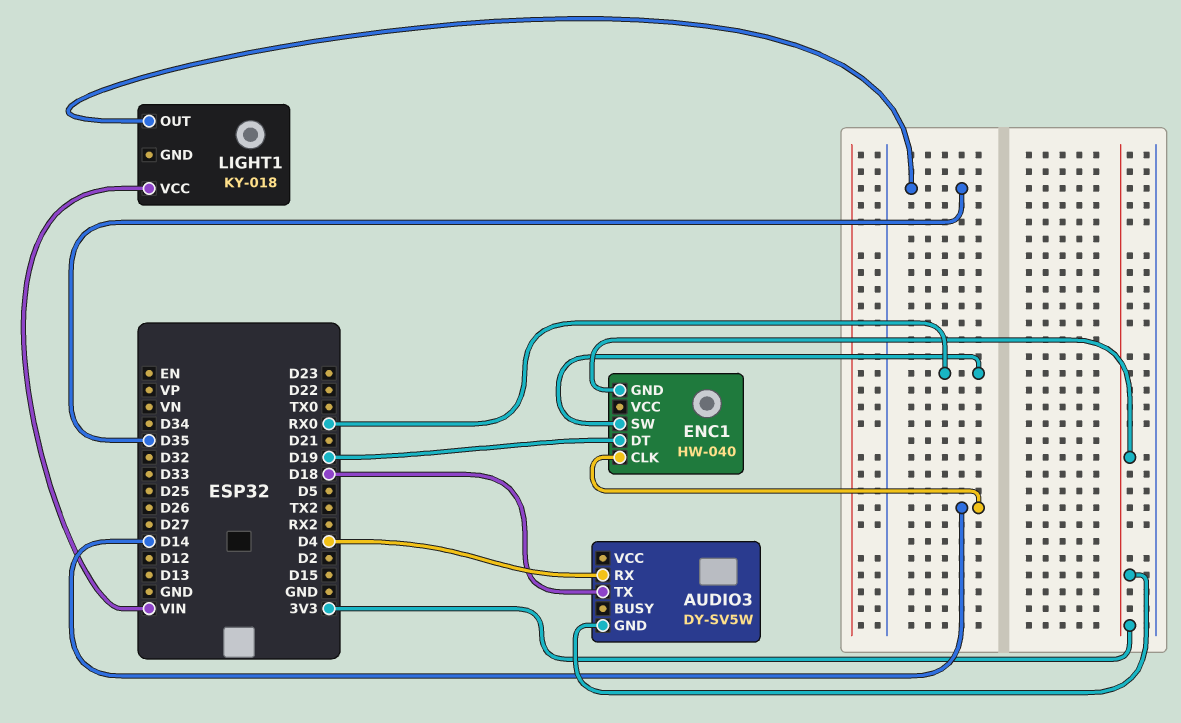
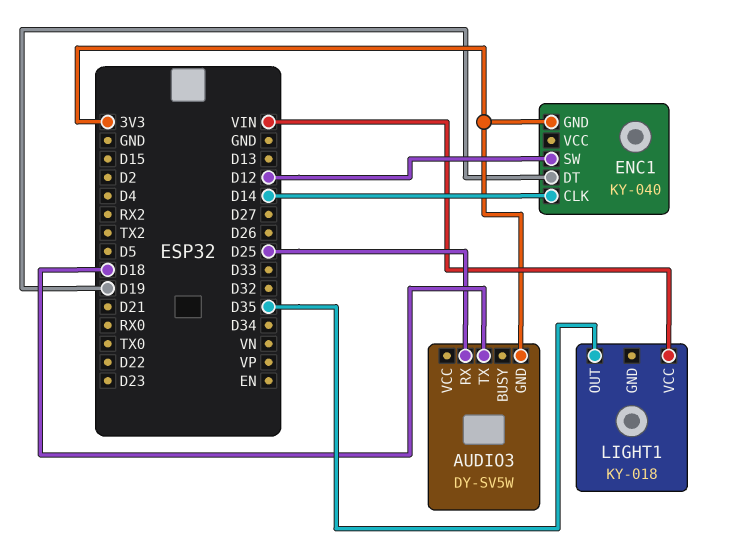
AUDIO3 pin RX: D4 -> D25
ENC1: HW-040 -> KY-040
ENC1 pin SW: RX0 -> D12

